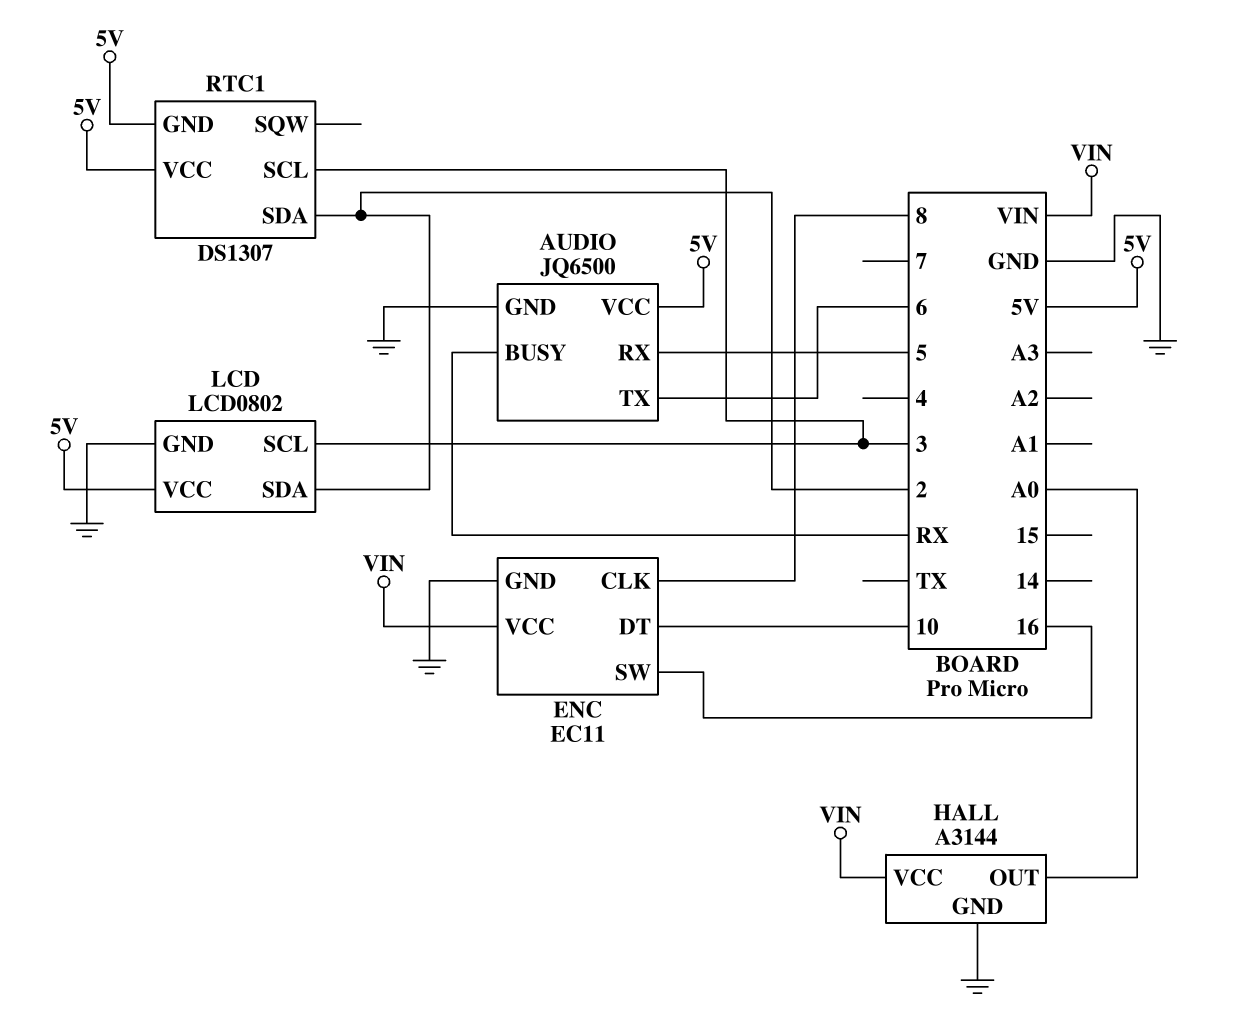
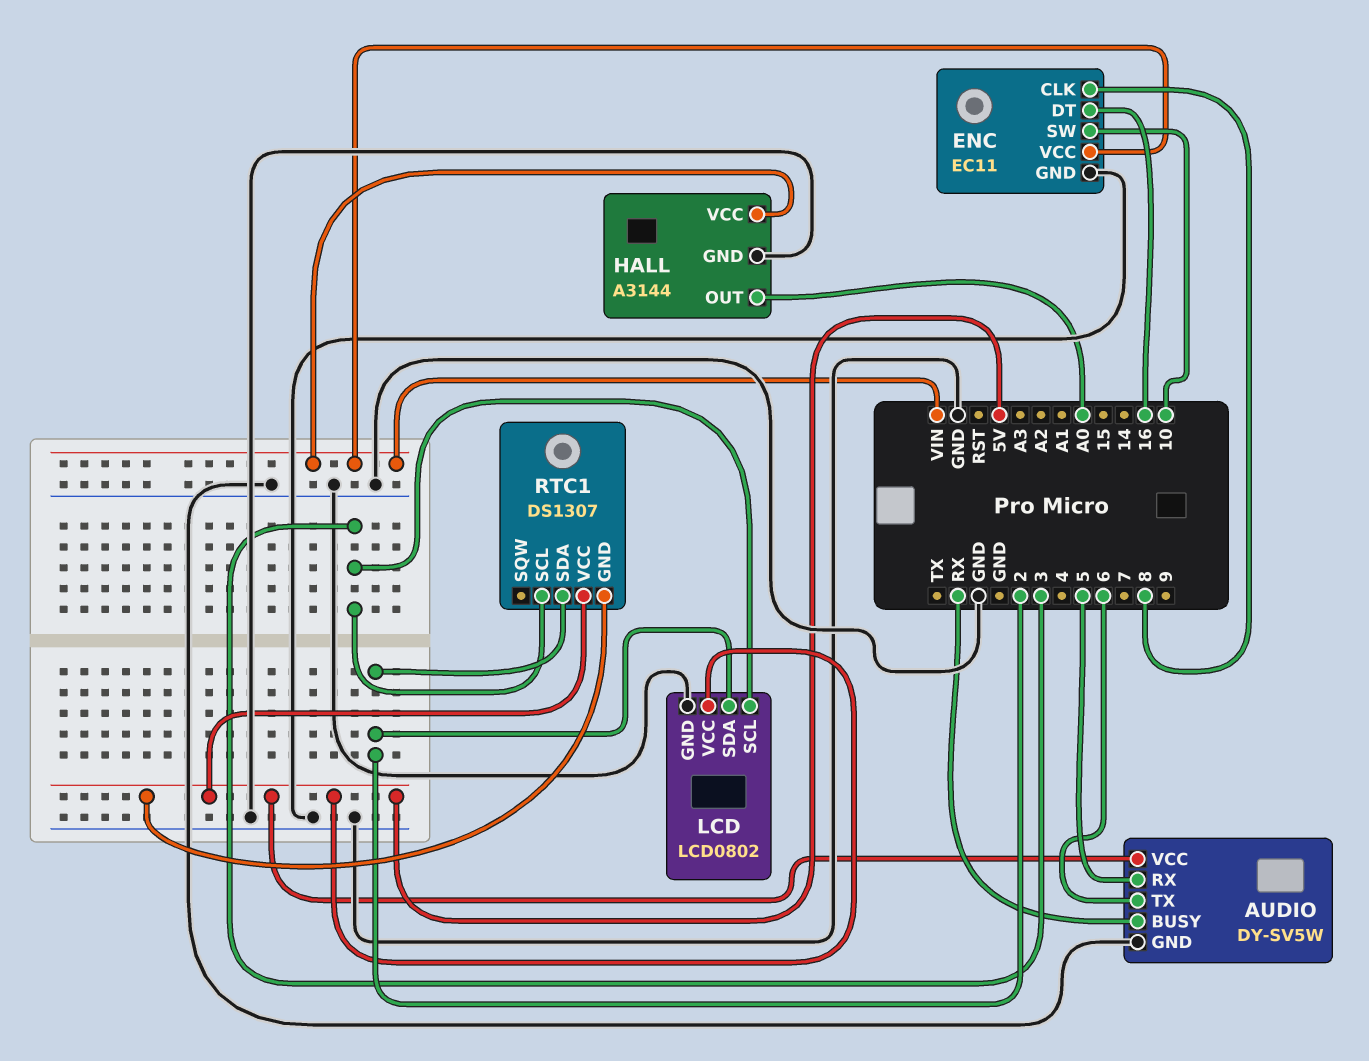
AUDIO: JQ6500 -> DY-SV5W
ENC pin DT: 10 -> 16
ENC pin SW: 16 -> 10

